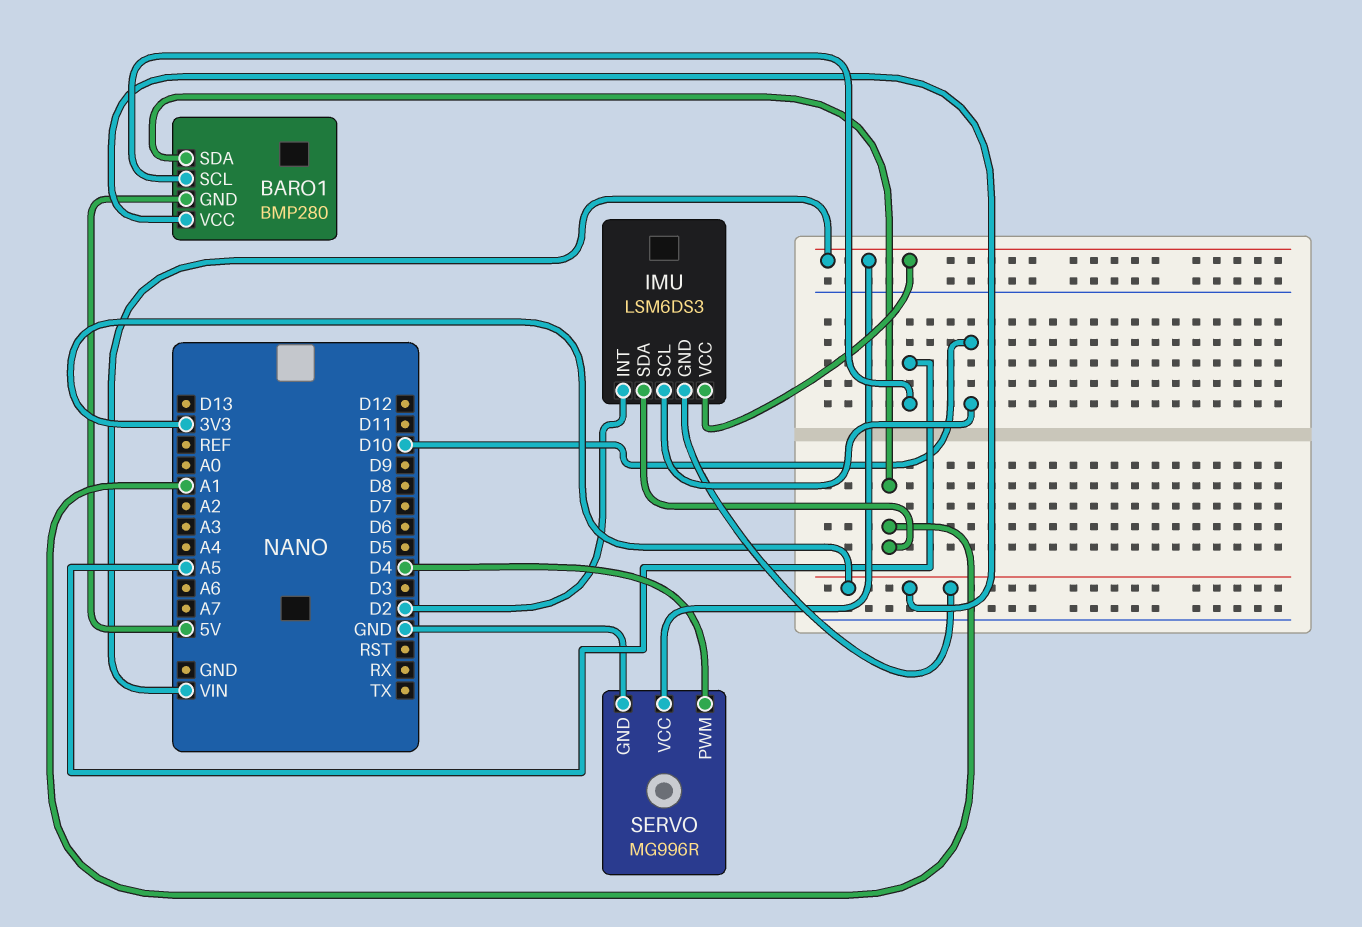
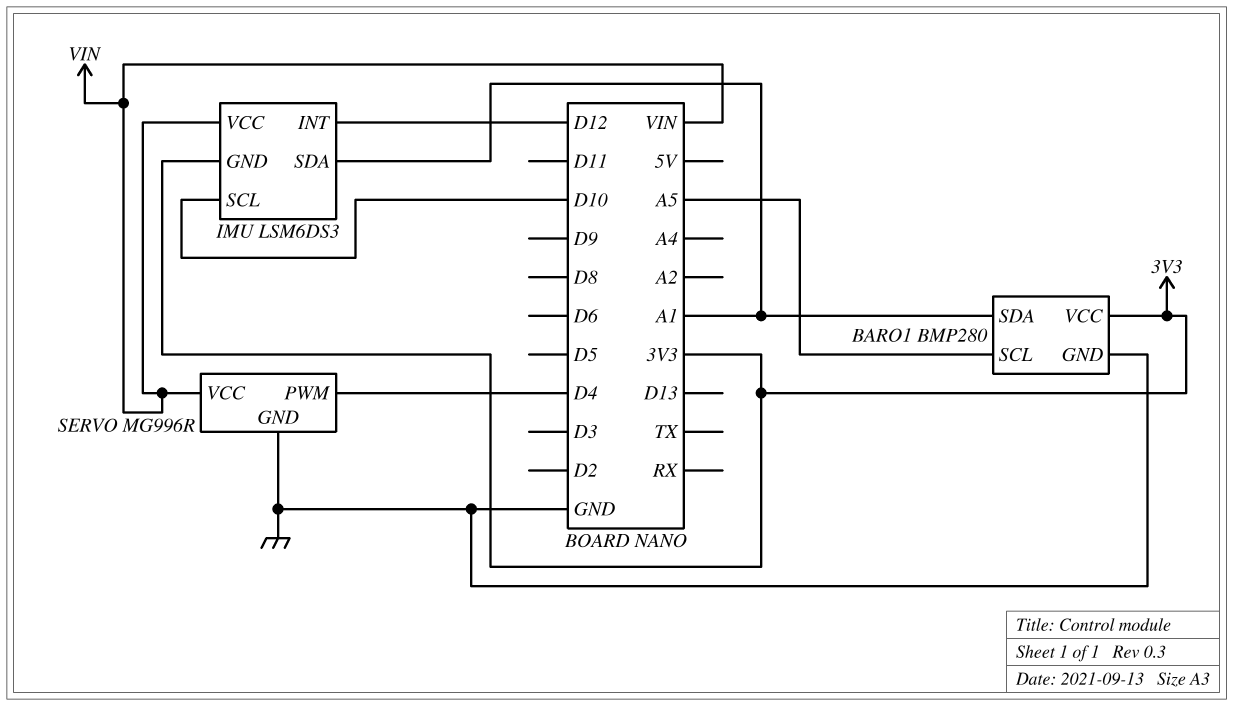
BARO1 pin GND: 5V -> GND
IMU pin INT: D2 -> D12

